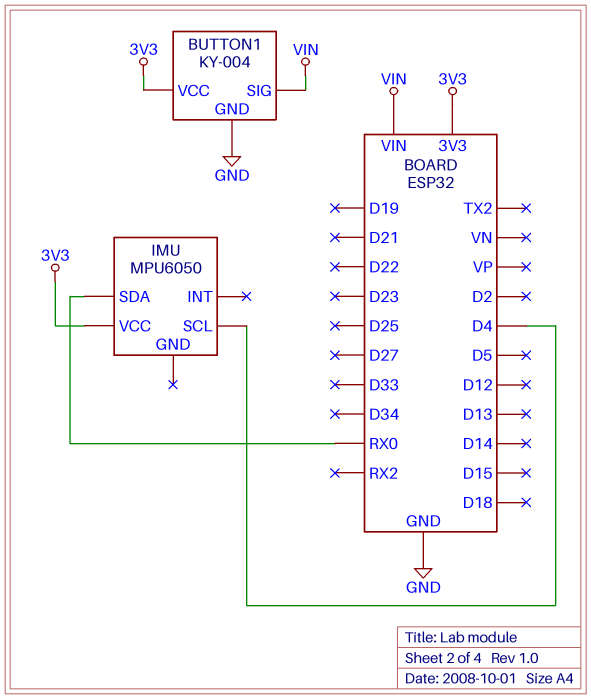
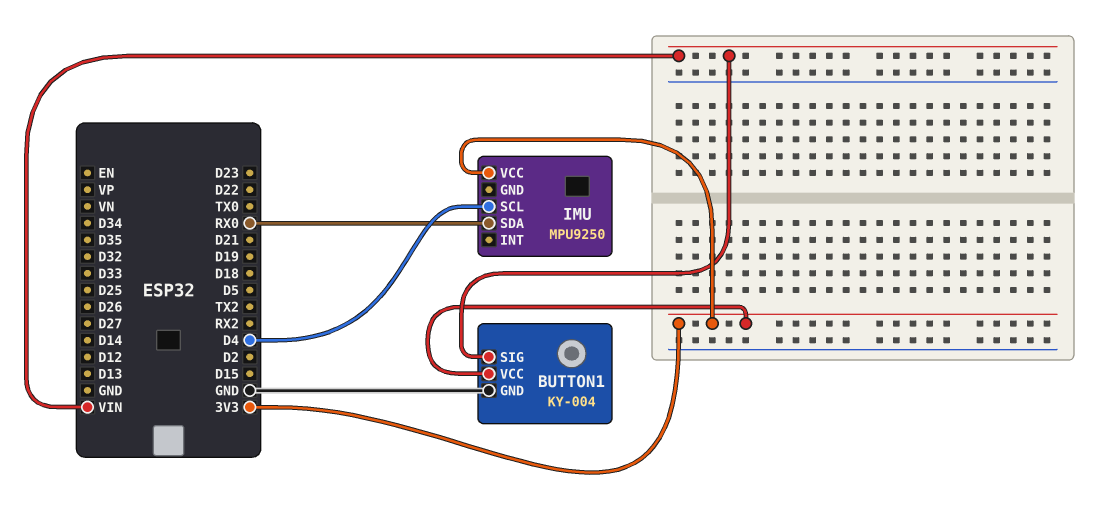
IMU: MPU6050 -> MPU9250

